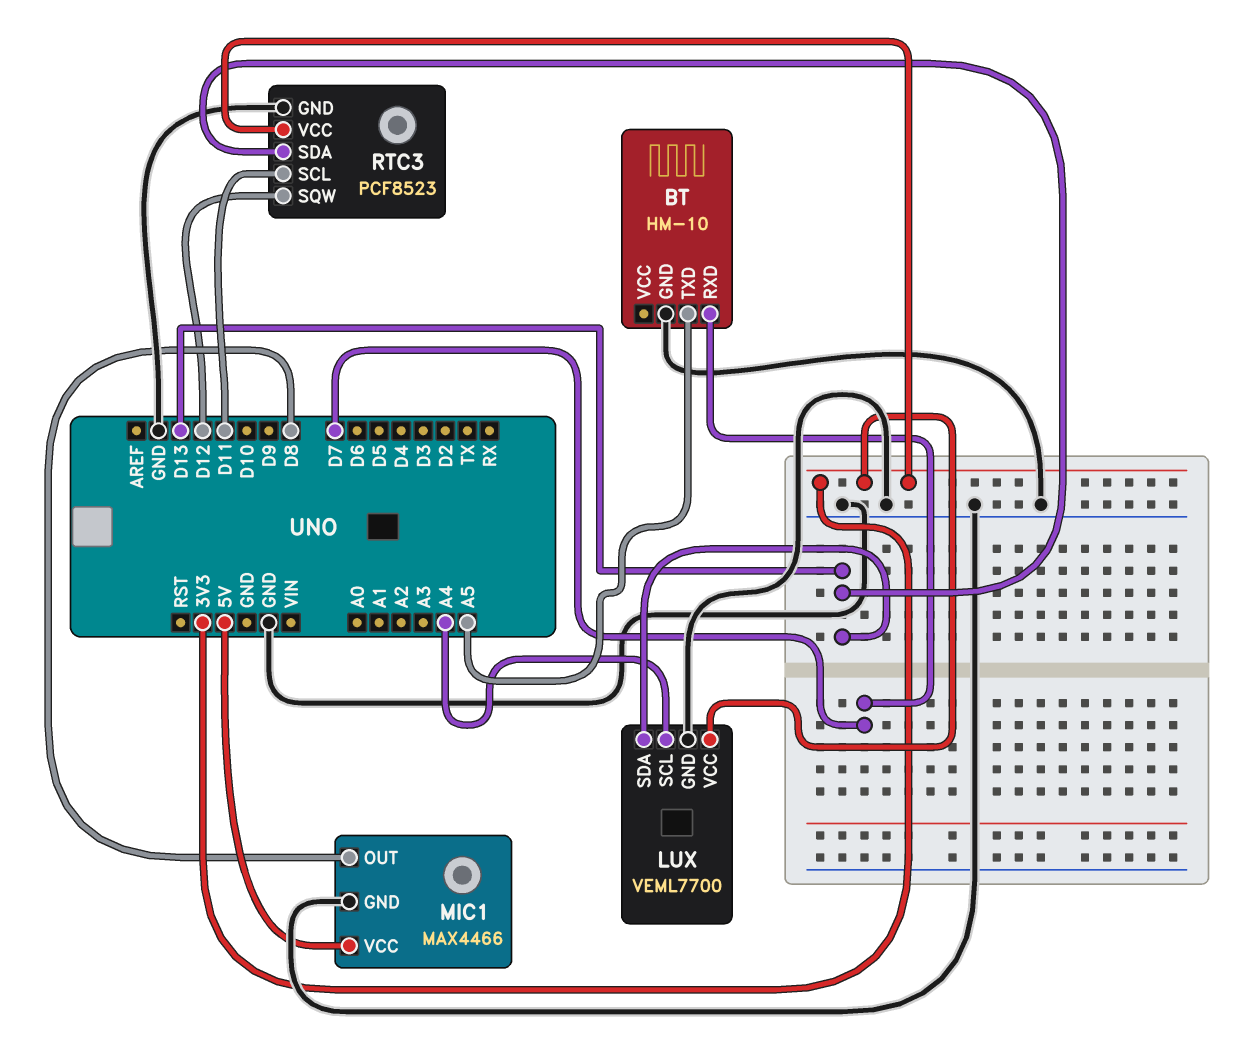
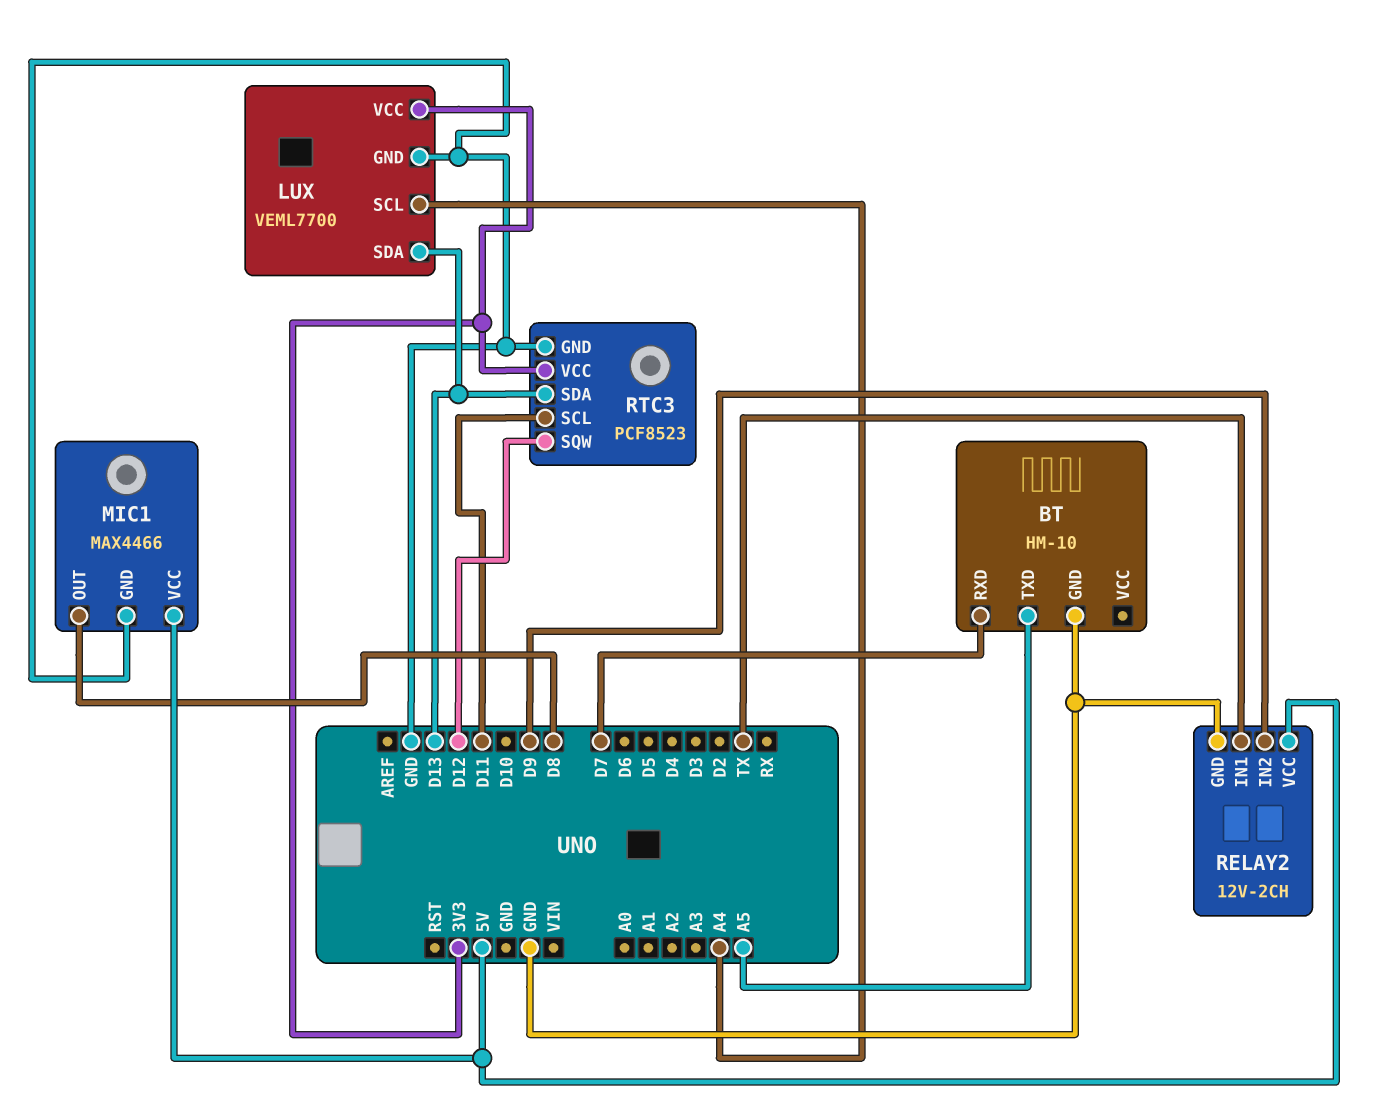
RELAY2: none -> 12V-2CH
RELAY2 pin GND: none -> GND
RELAY2 pin IN1: none -> TX
RELAY2 pin IN2: none -> D9
RELAY2 pin VCC: none -> 5V

